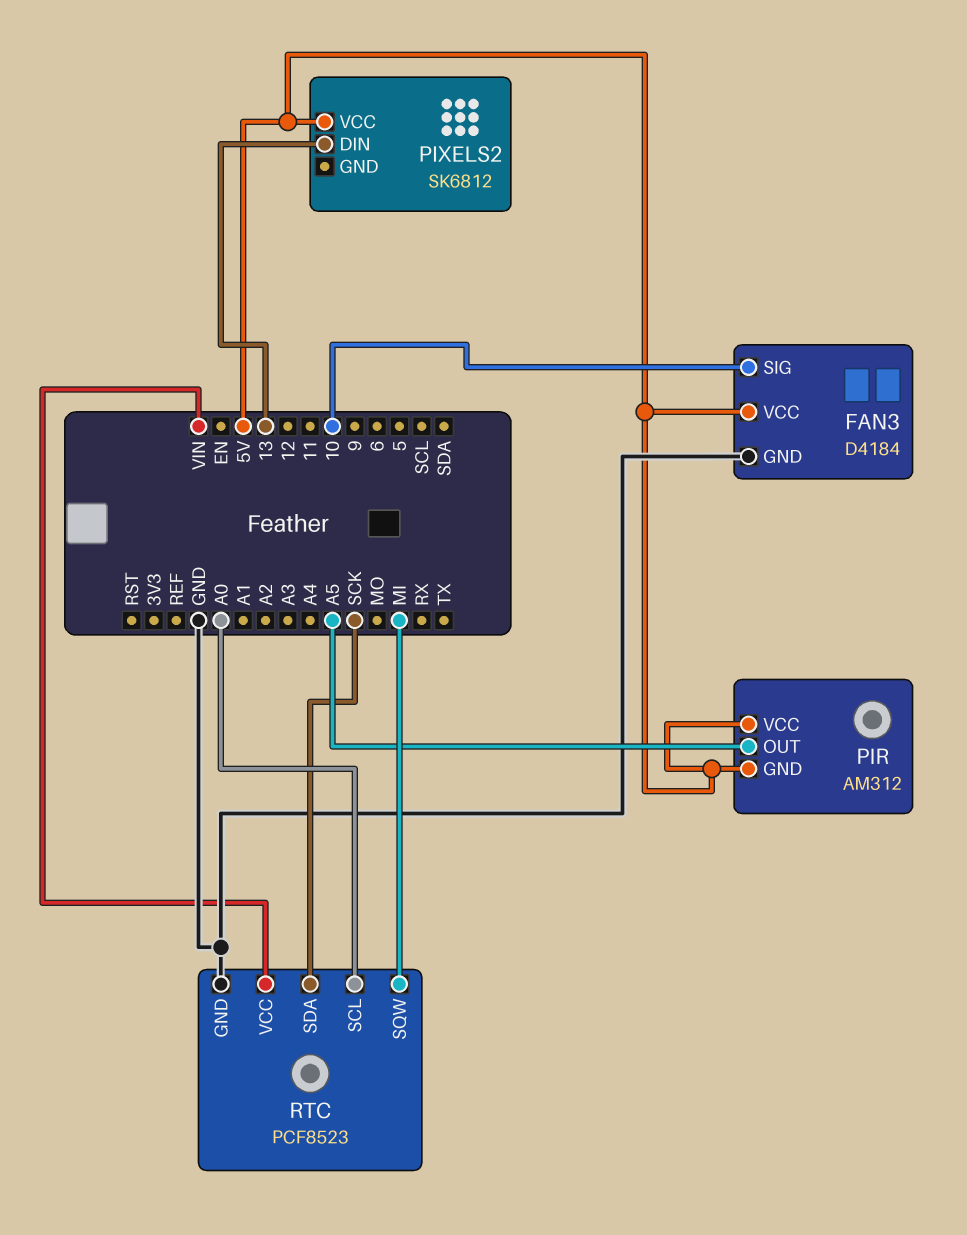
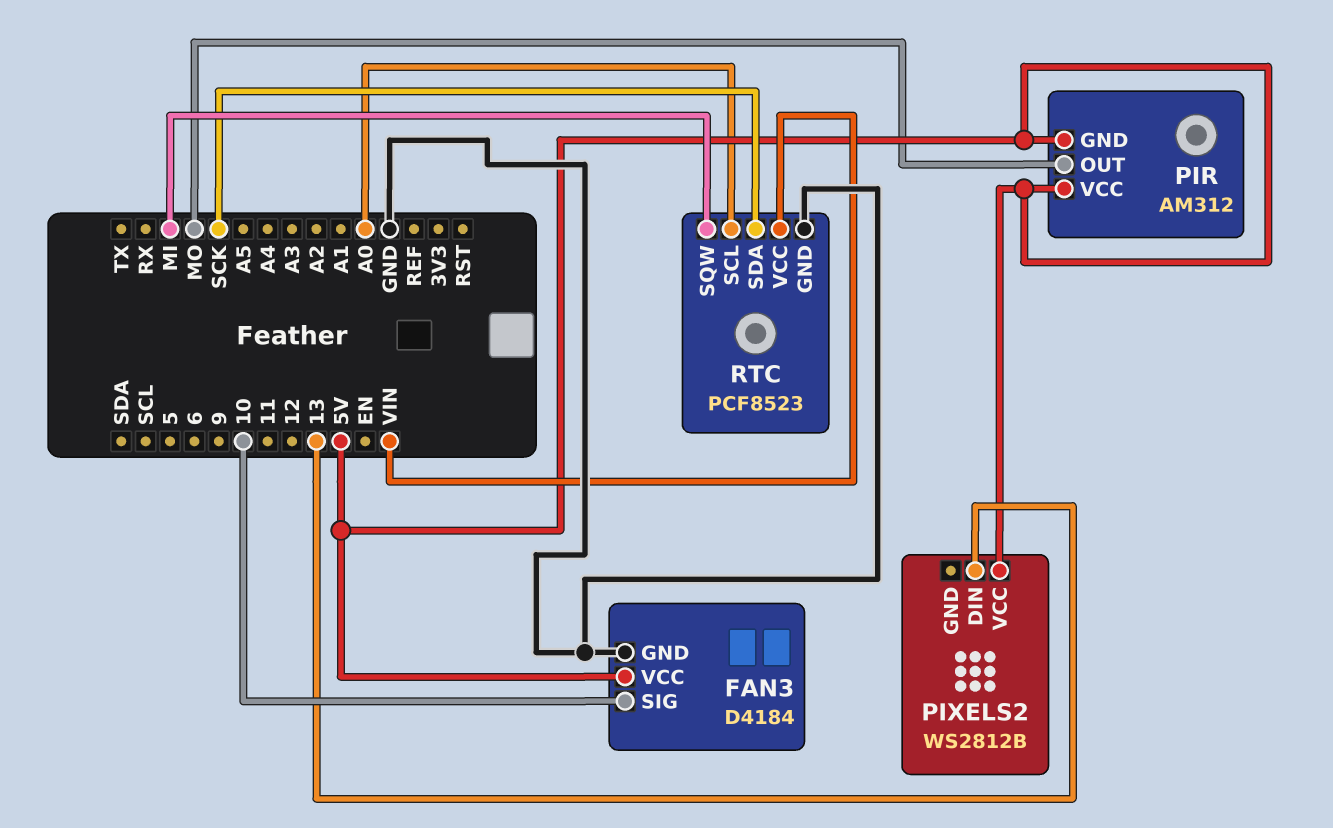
PIR pin OUT: A5 -> MO
PIXELS2: SK6812 -> WS2812B

